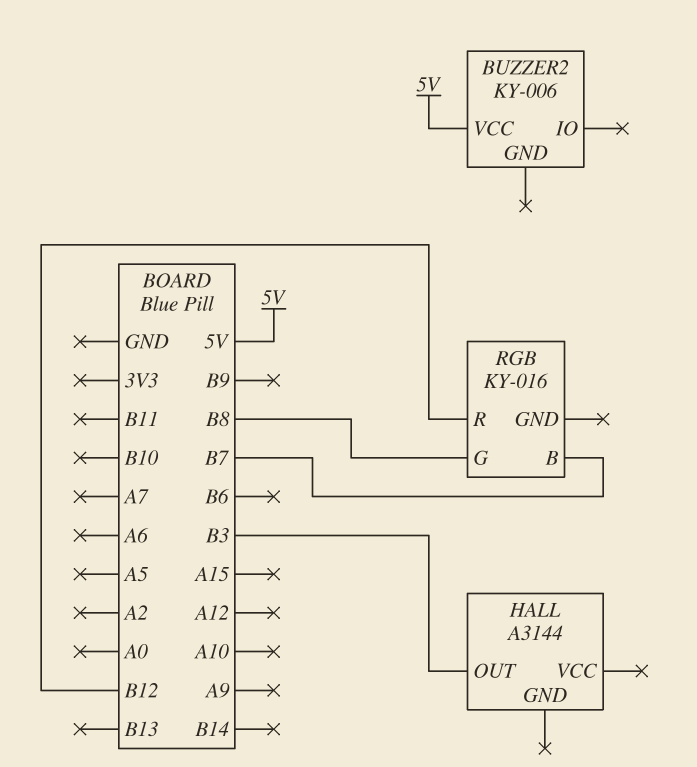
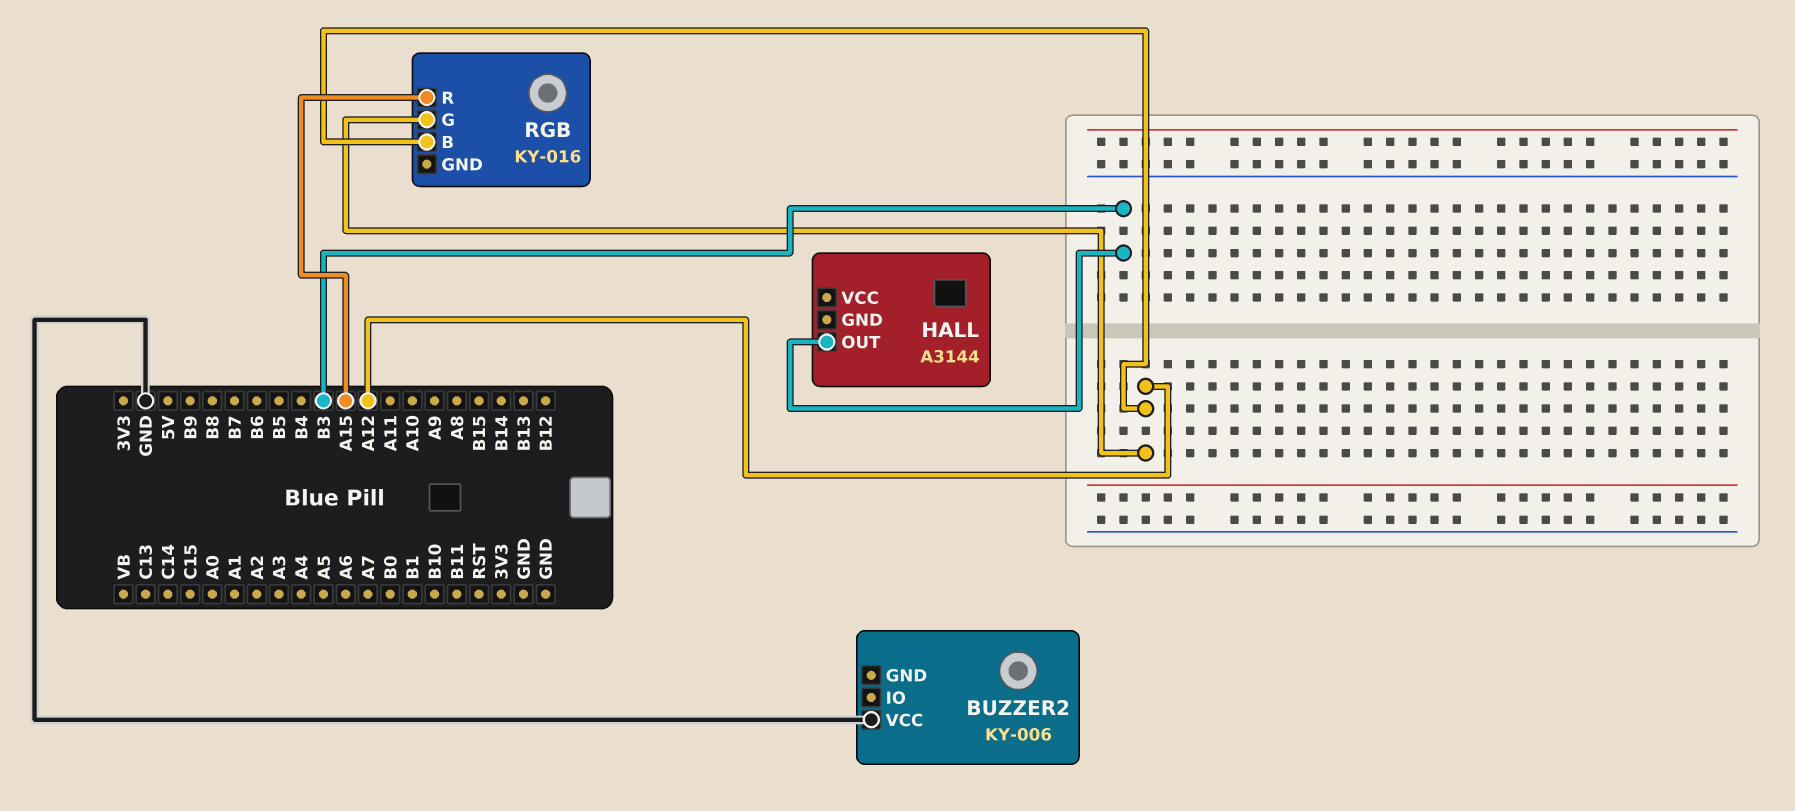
BUZZER2 pin VCC: 5V -> GND
RGB pin B: B7 -> A12
RGB pin G: B8 -> A12
RGB pin R: B12 -> A15

